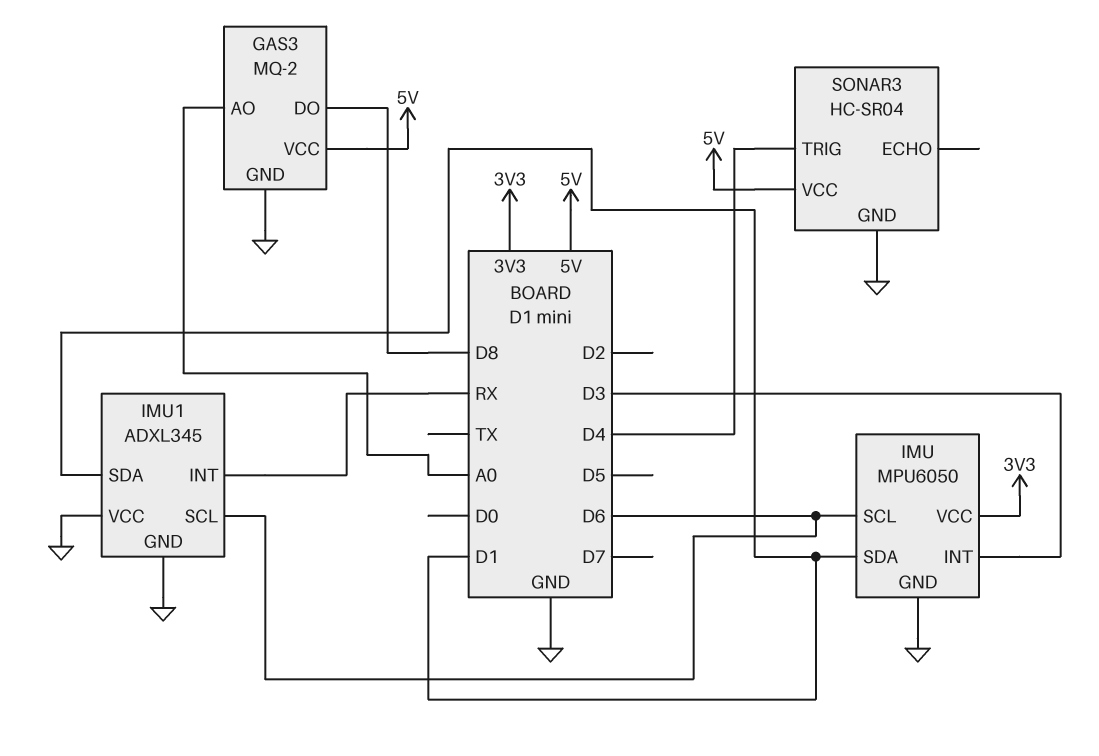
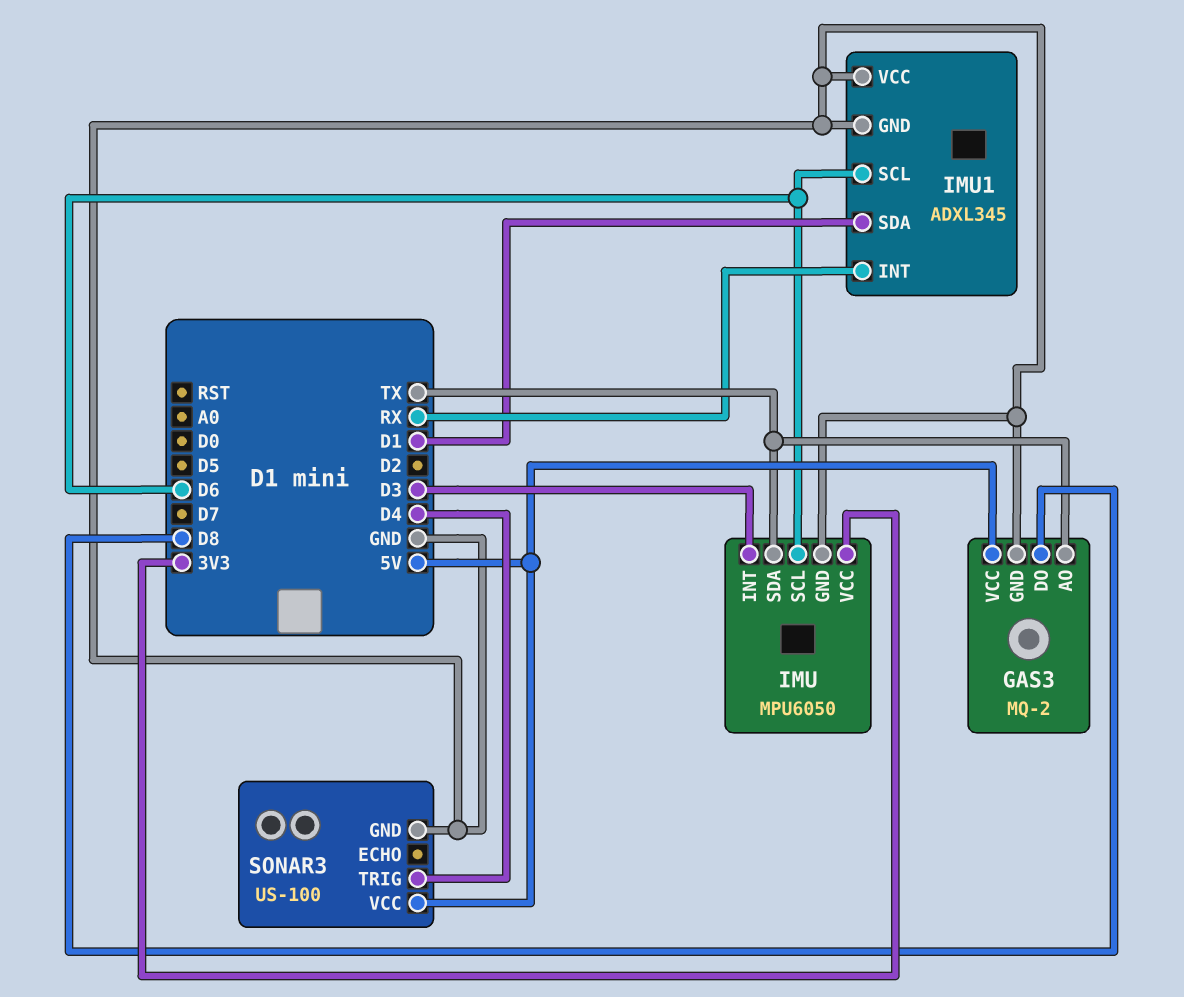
GAS3 pin AO: A0 -> TX
IMU pin SDA: D1 -> TX
SONAR3: HC-SR04 -> US-100

